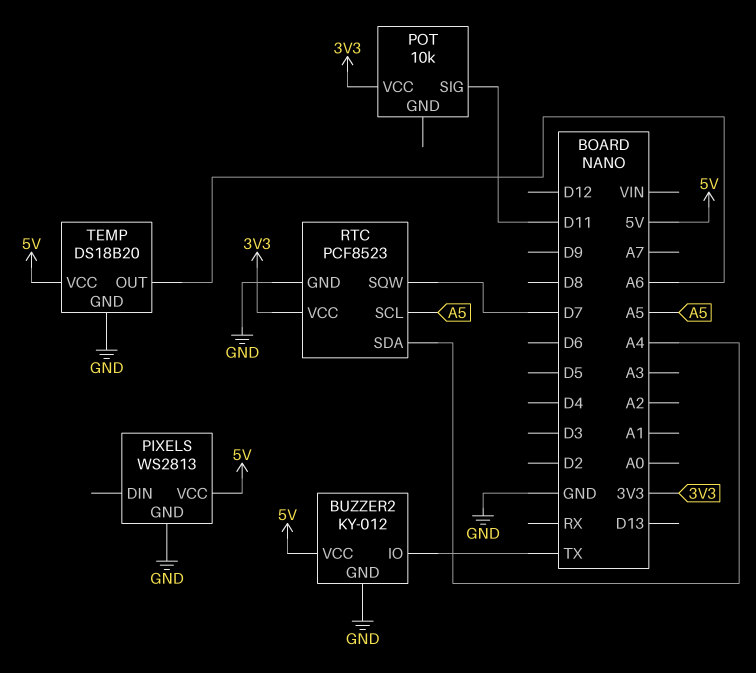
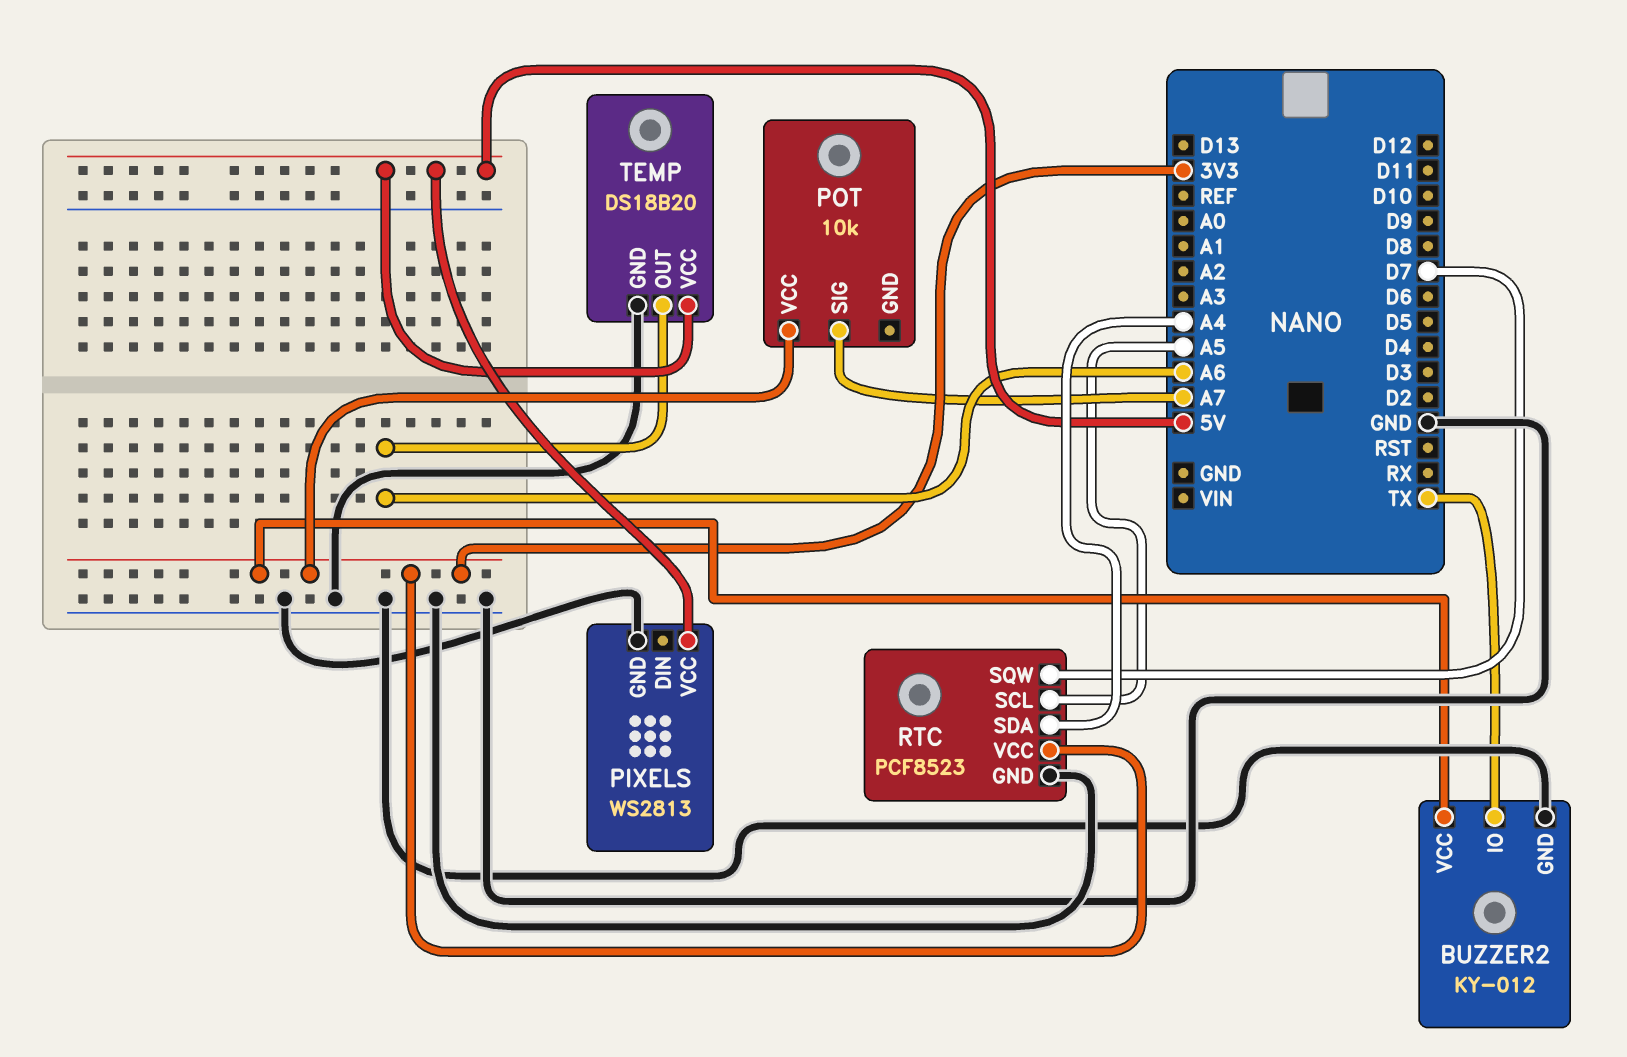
BUZZER2 pin VCC: 5V -> 3V3
POT pin SIG: D11 -> A7

